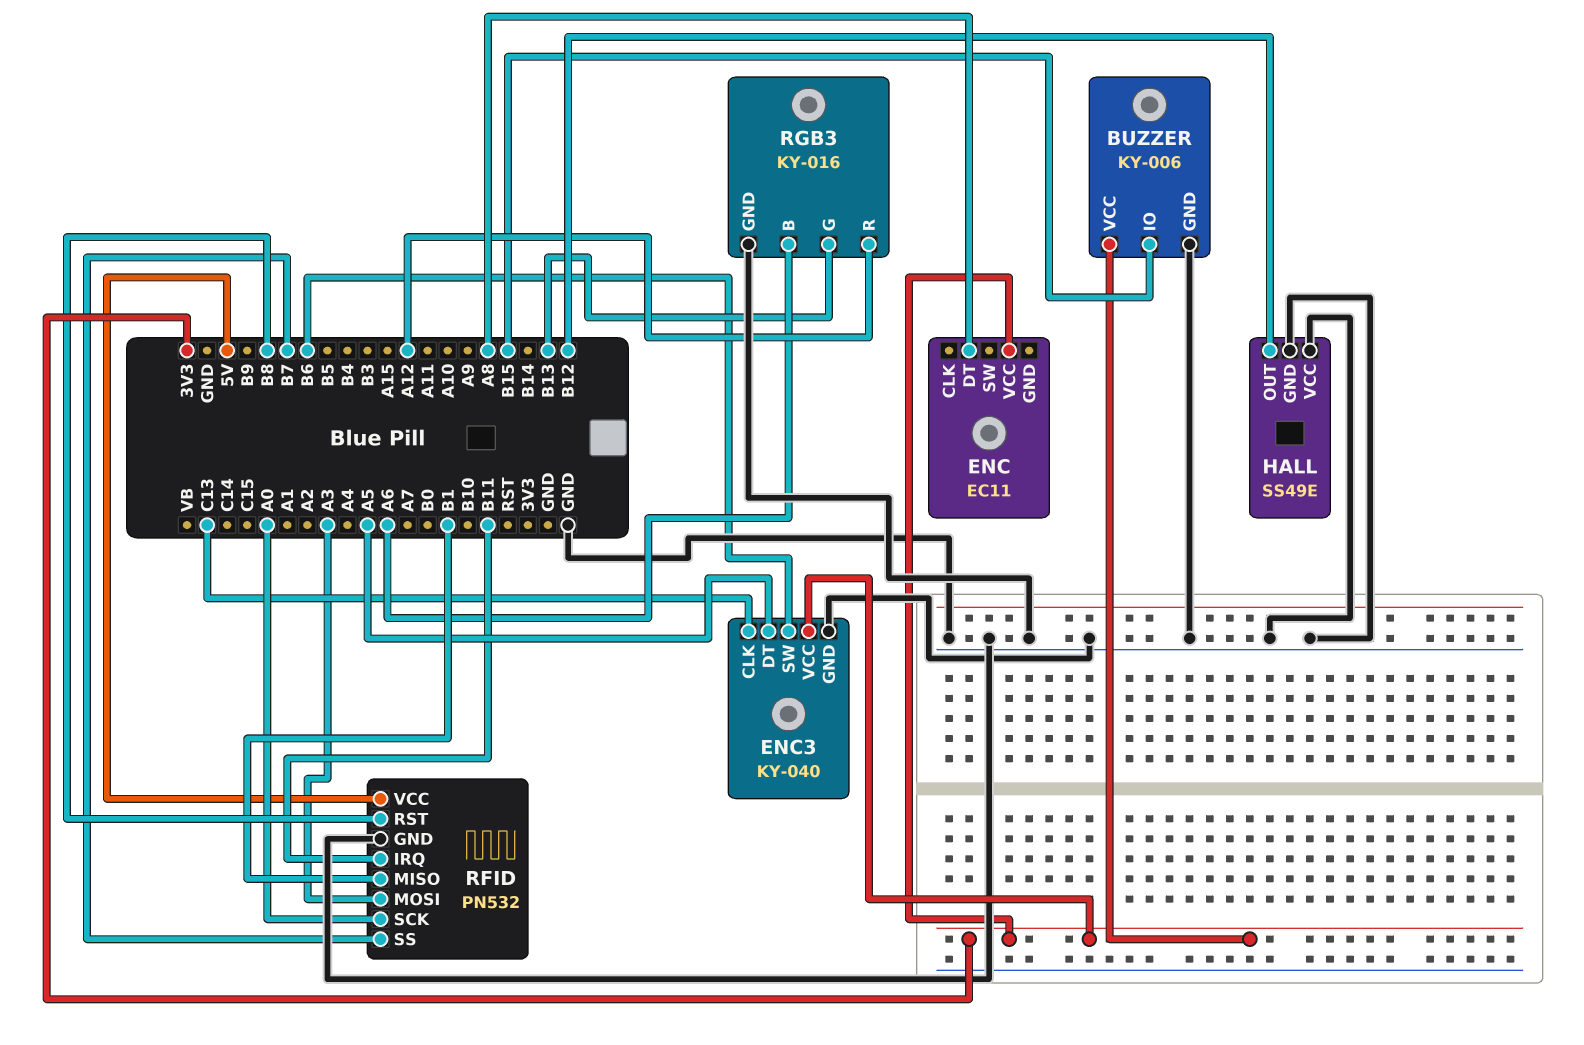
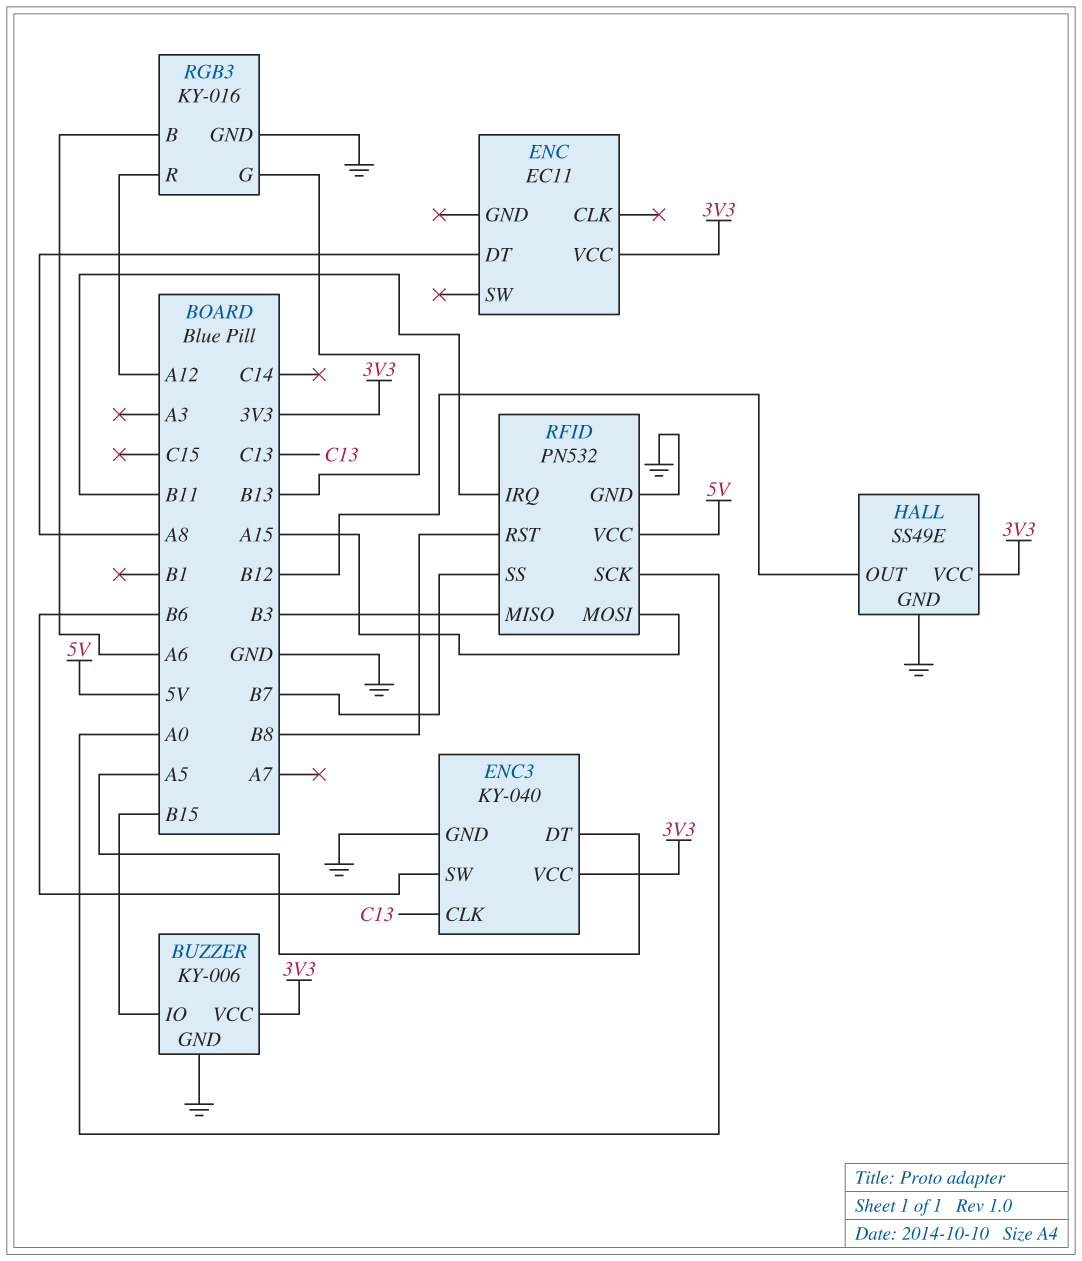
HALL pin VCC: GND -> 3V3
RFID pin MISO: B1 -> B3
RFID pin MOSI: A3 -> A15

